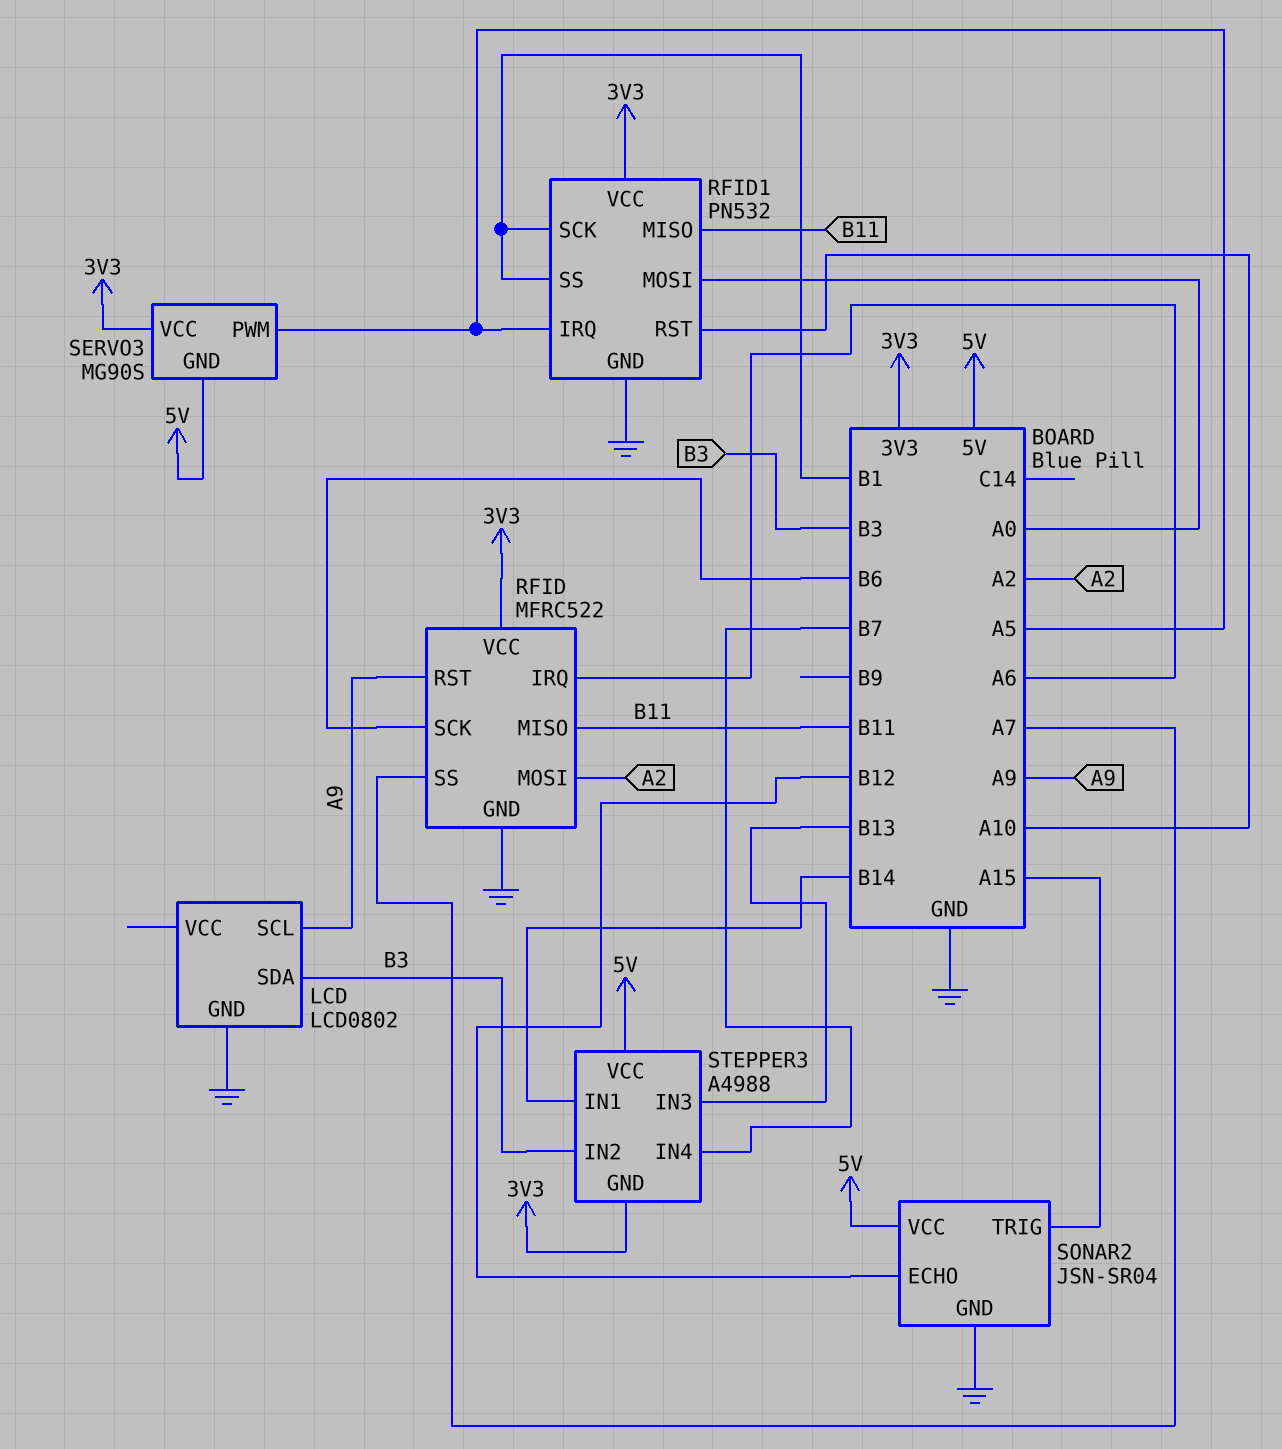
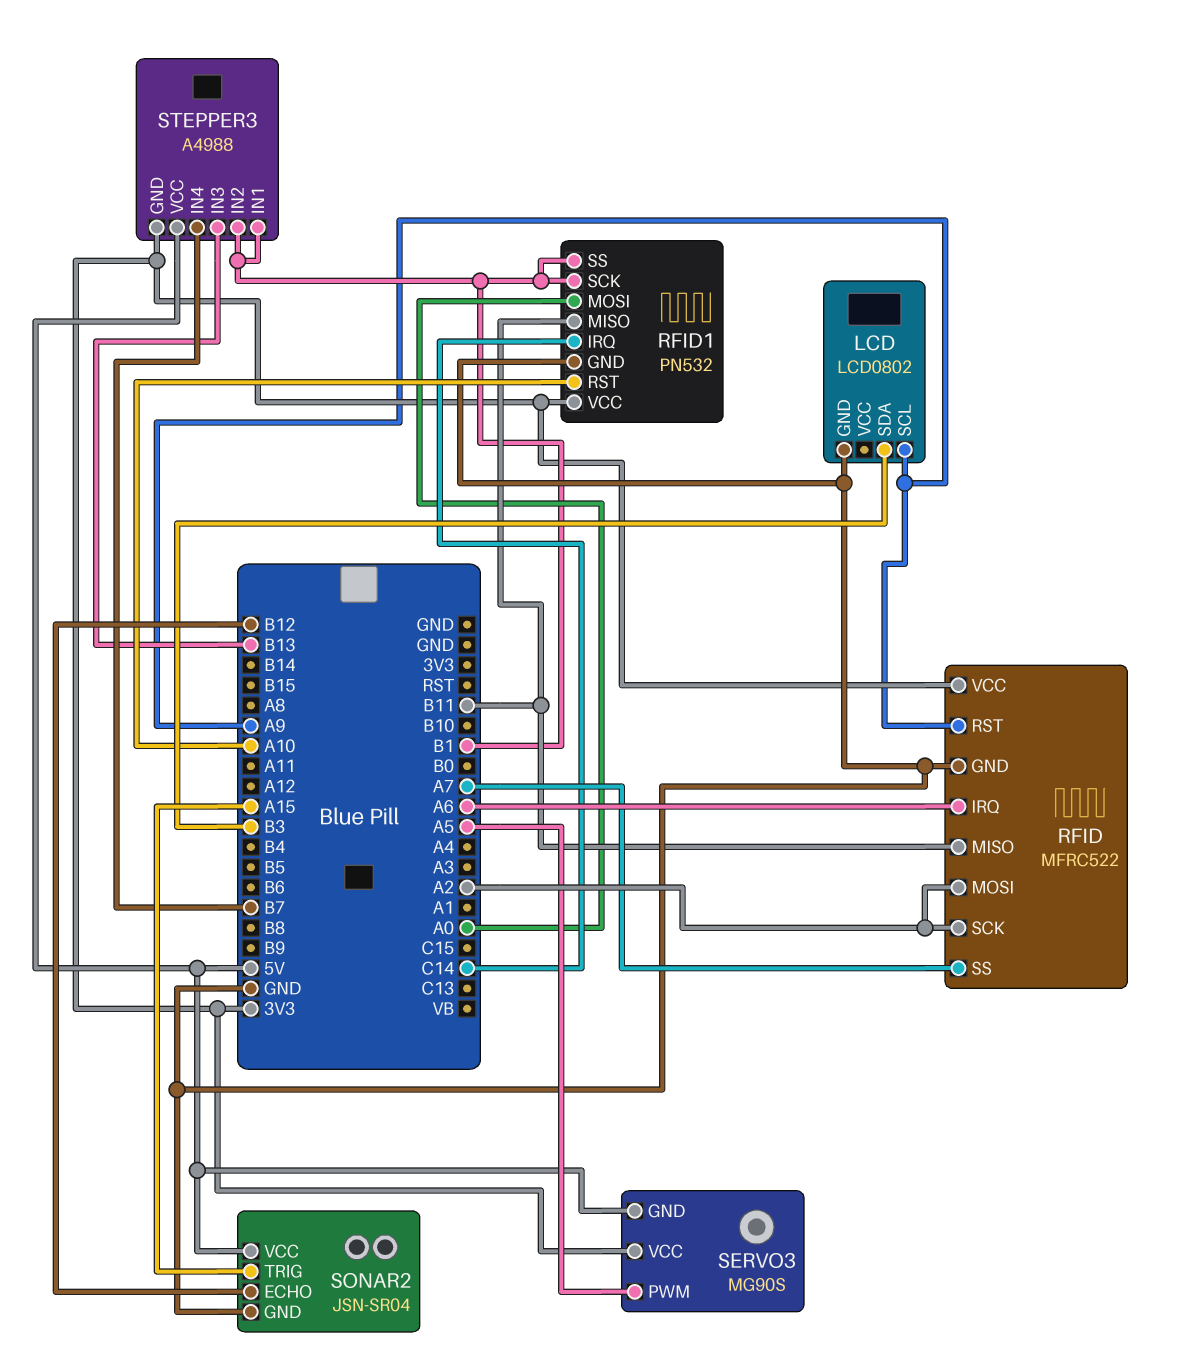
RFID pin SCK: B6 -> A2
RFID1 pin IRQ: A5 -> C14
STEPPER3 pin IN1: B14 -> B1
STEPPER3 pin IN2: B3 -> B1

